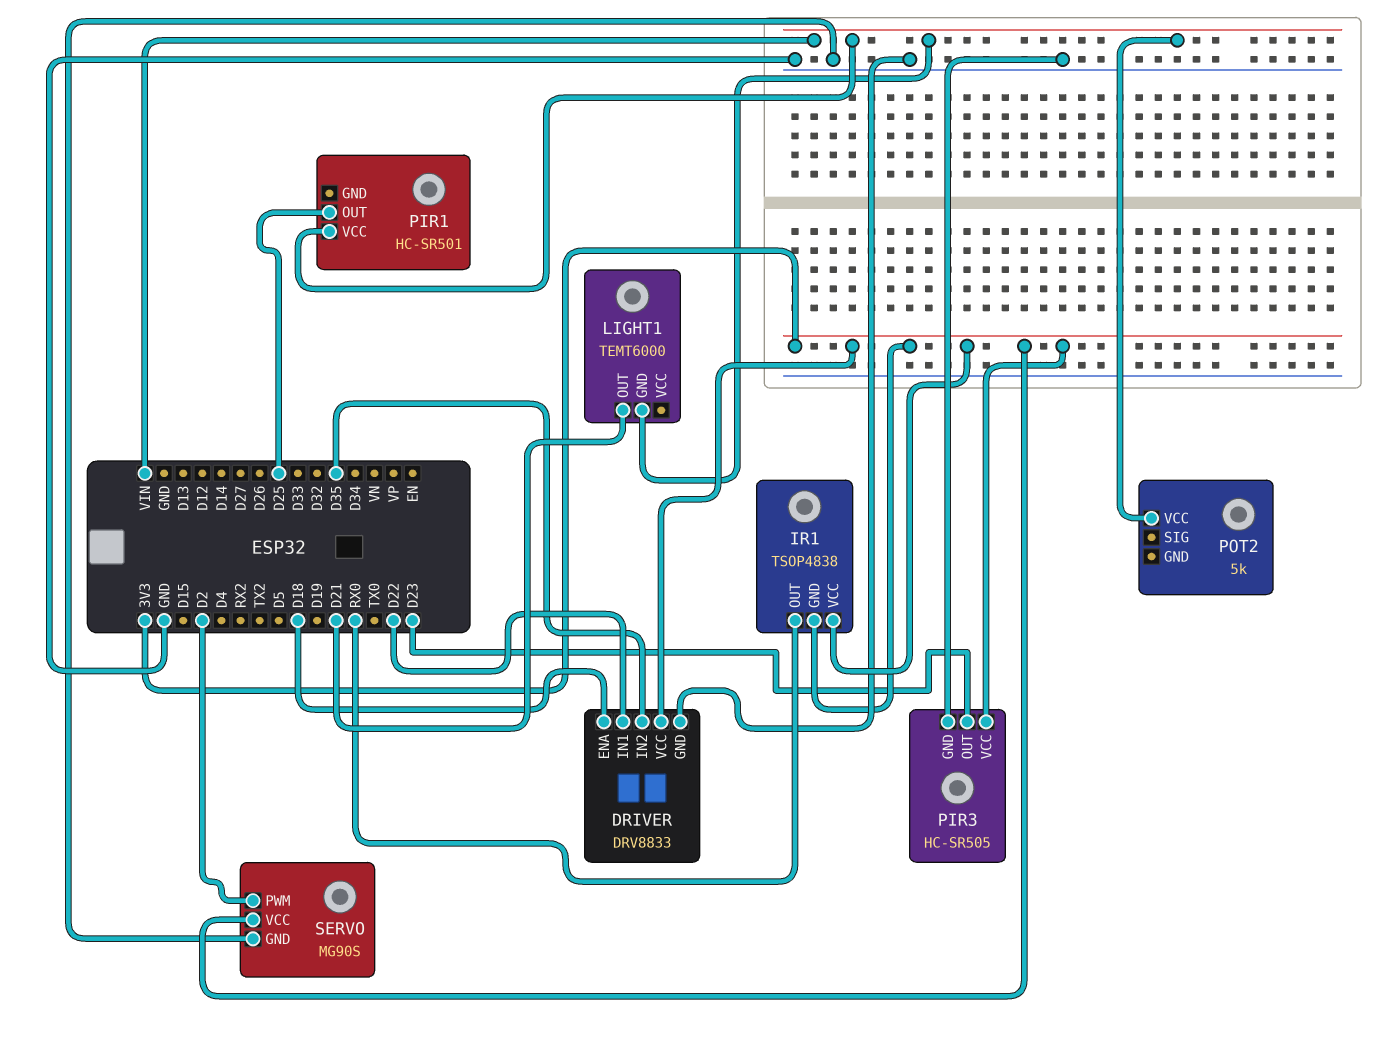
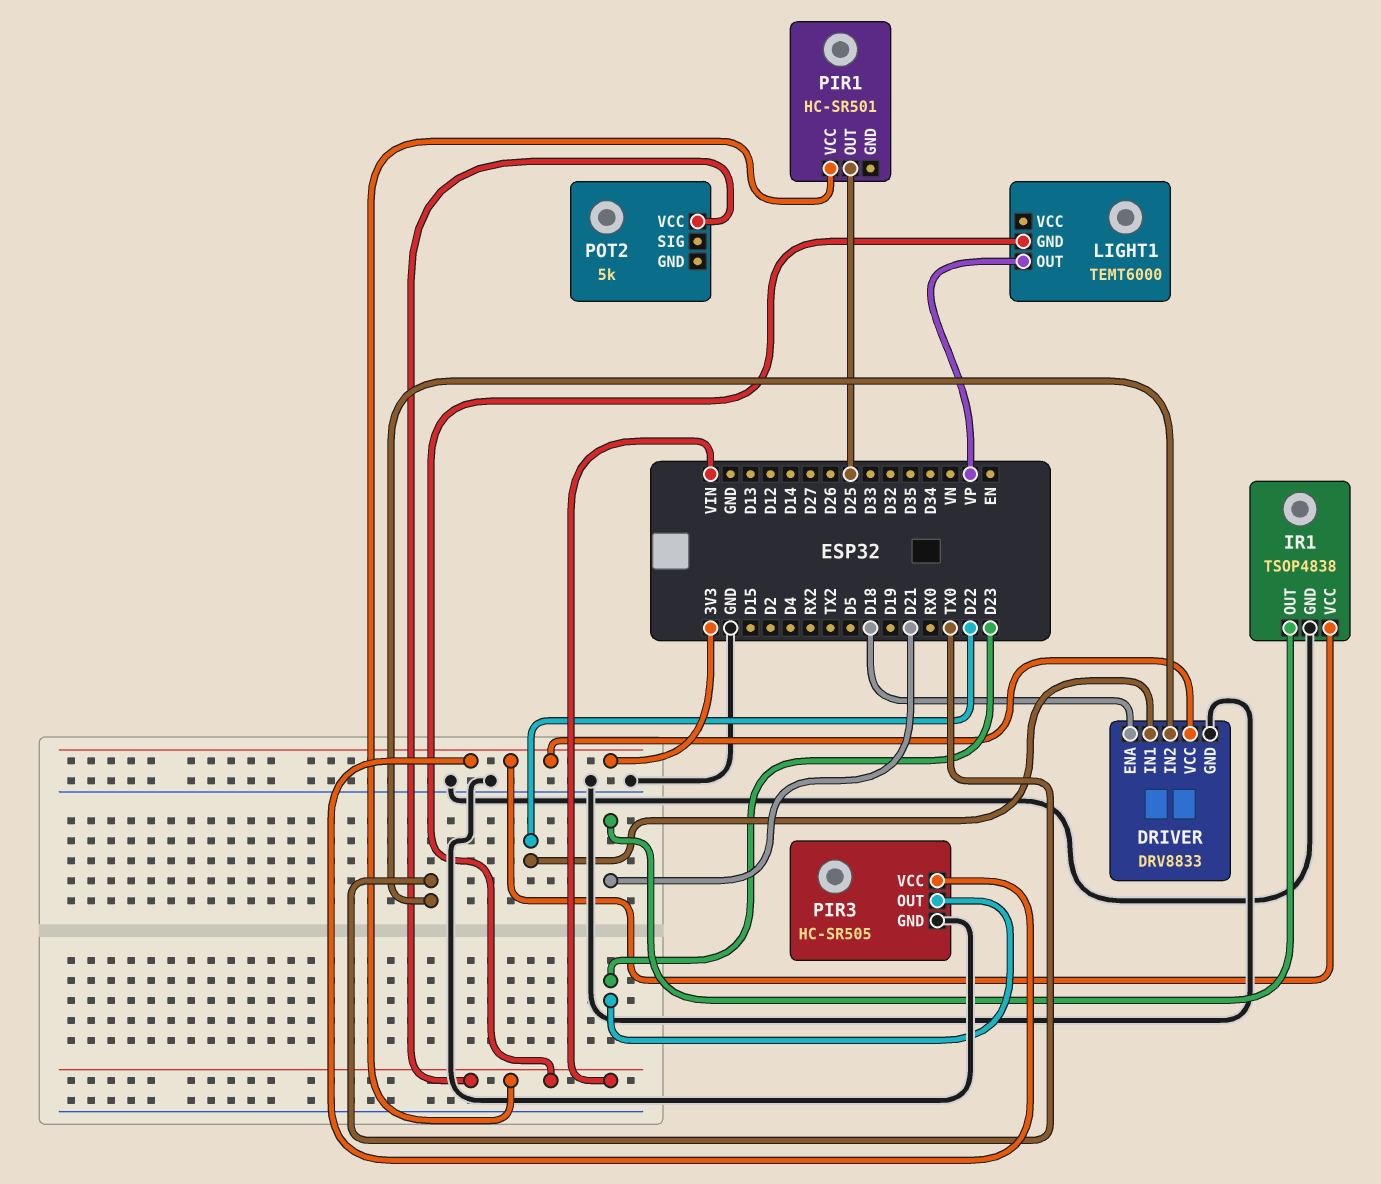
DRIVER pin IN2: D35 -> TX0
IR1 pin GND: 3V3 -> GND
IR1 pin OUT: RX0 -> D21
LIGHT1 pin OUT: D21 -> VP
SERVO: MG90S -> none
SERVO pin GND: GND -> none
SERVO pin PWM: D2 -> none
SERVO pin VCC: 3V3 -> none

